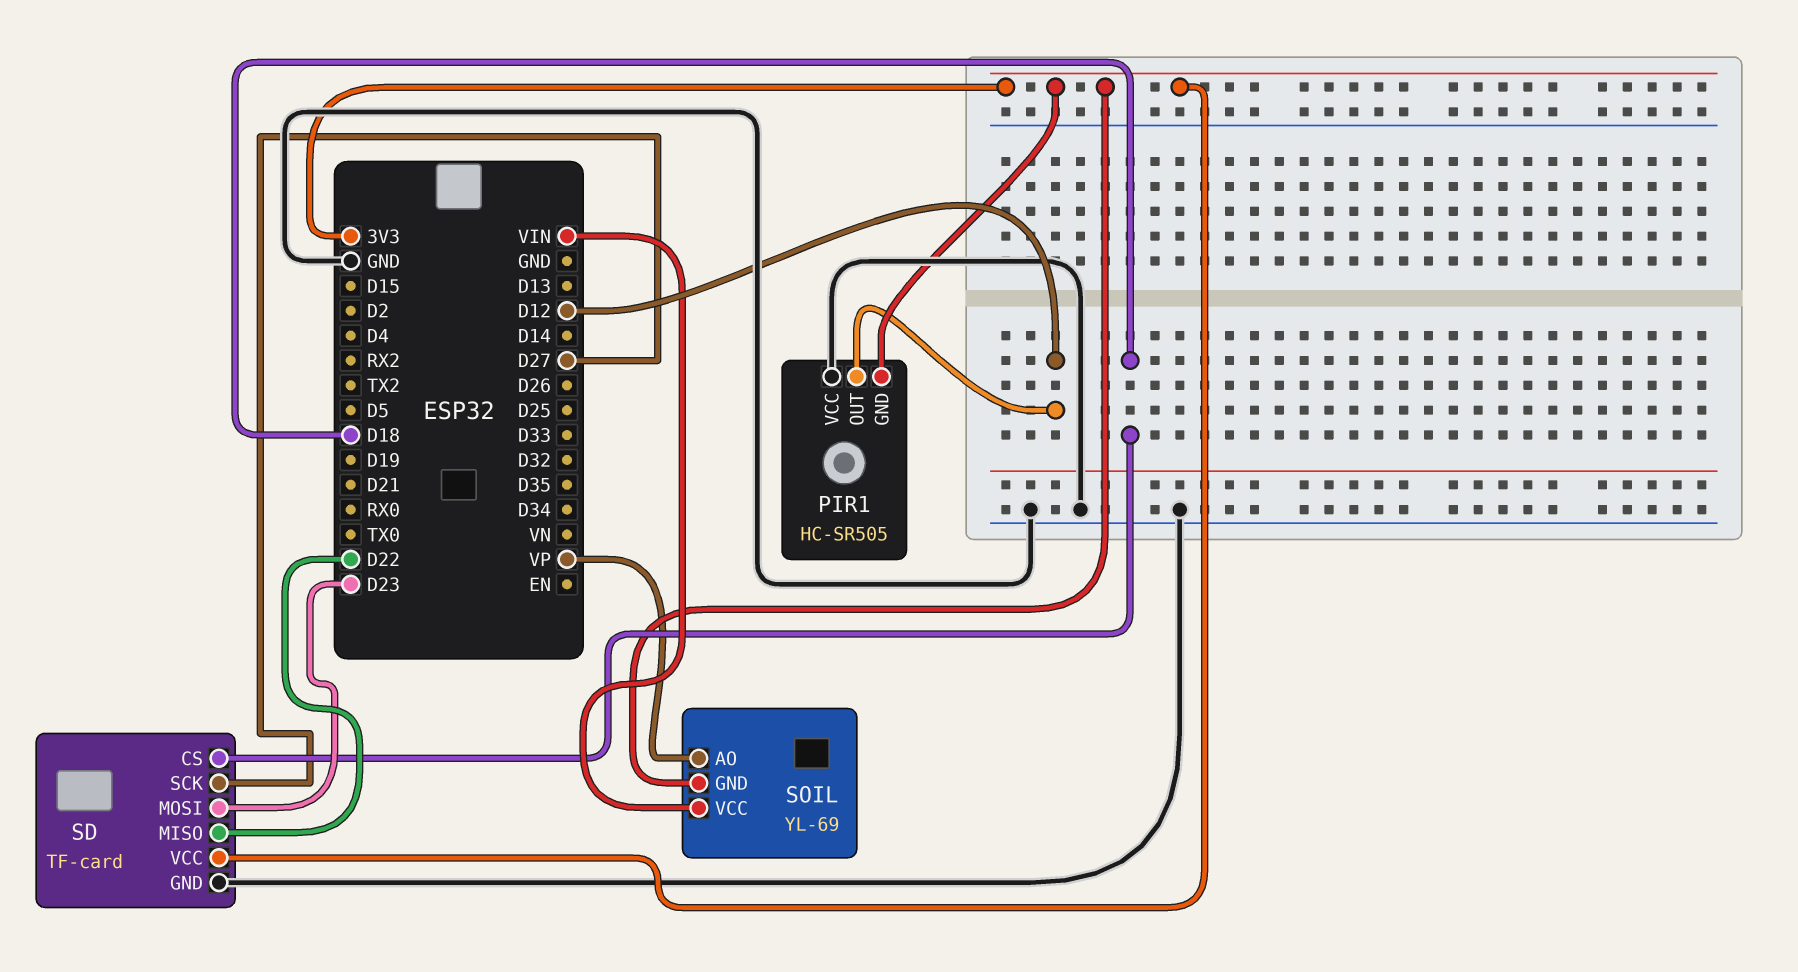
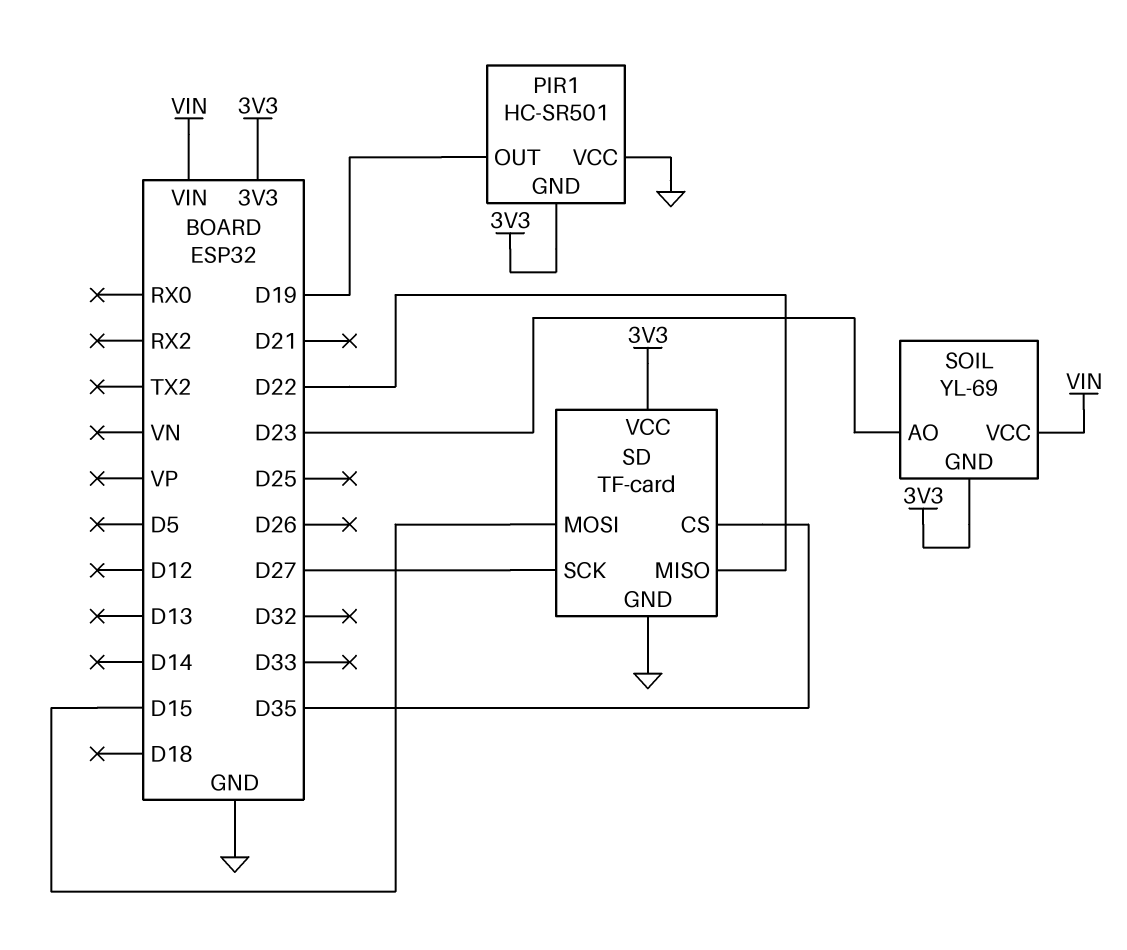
PIR1: HC-SR505 -> HC-SR501
PIR1 pin OUT: D12 -> D19
SD pin CS: D18 -> D35
SD pin MOSI: D23 -> D15
SOIL pin AO: VP -> D23

